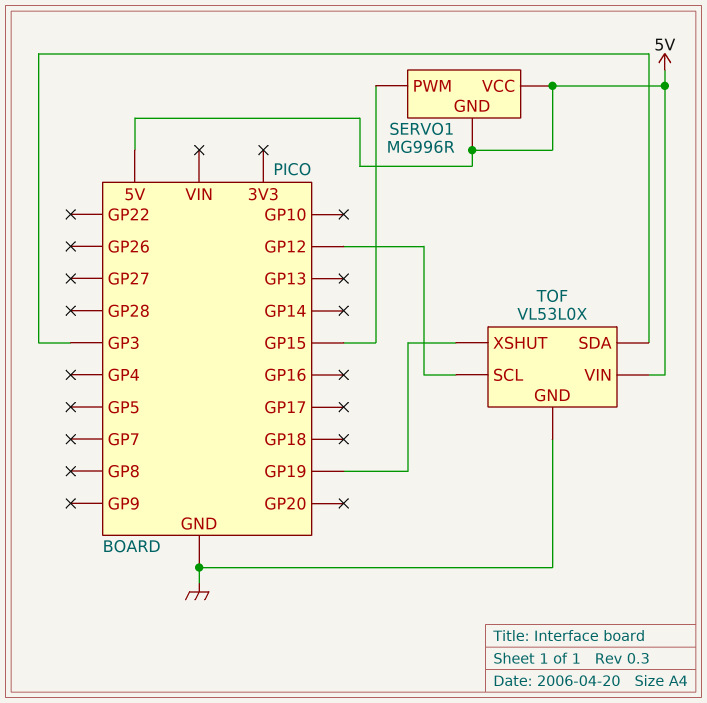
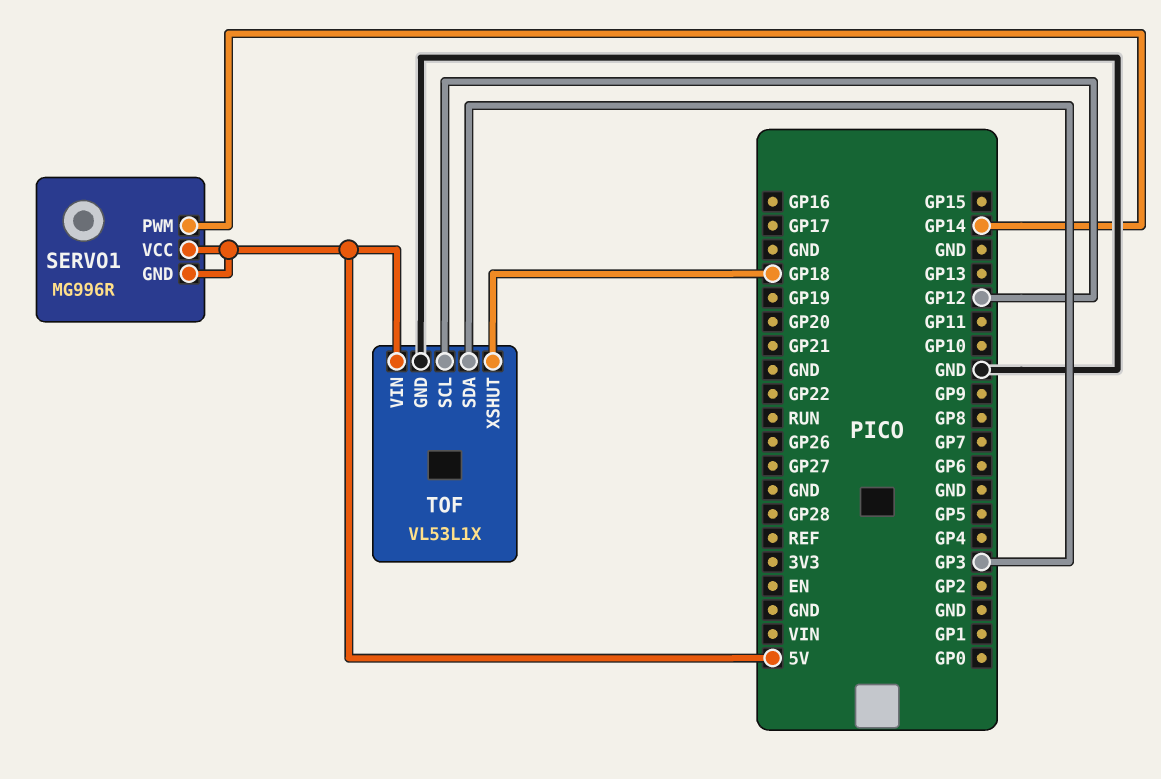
SERVO1 pin PWM: GP15 -> GP14
TOF: VL53L0X -> VL53L1X
TOF pin XSHUT: GP19 -> GP18

